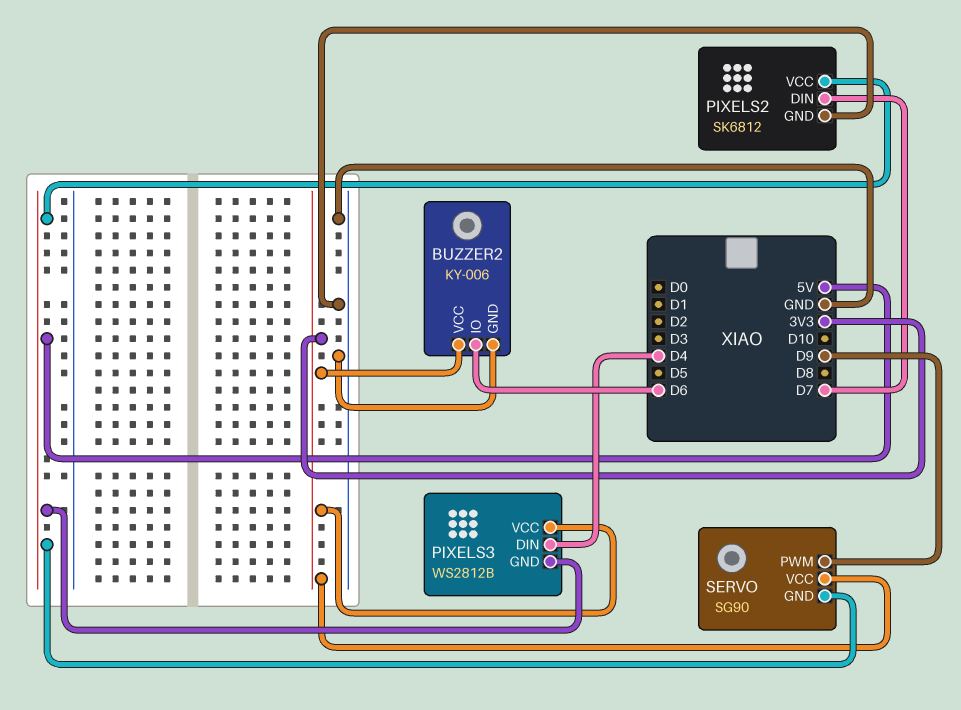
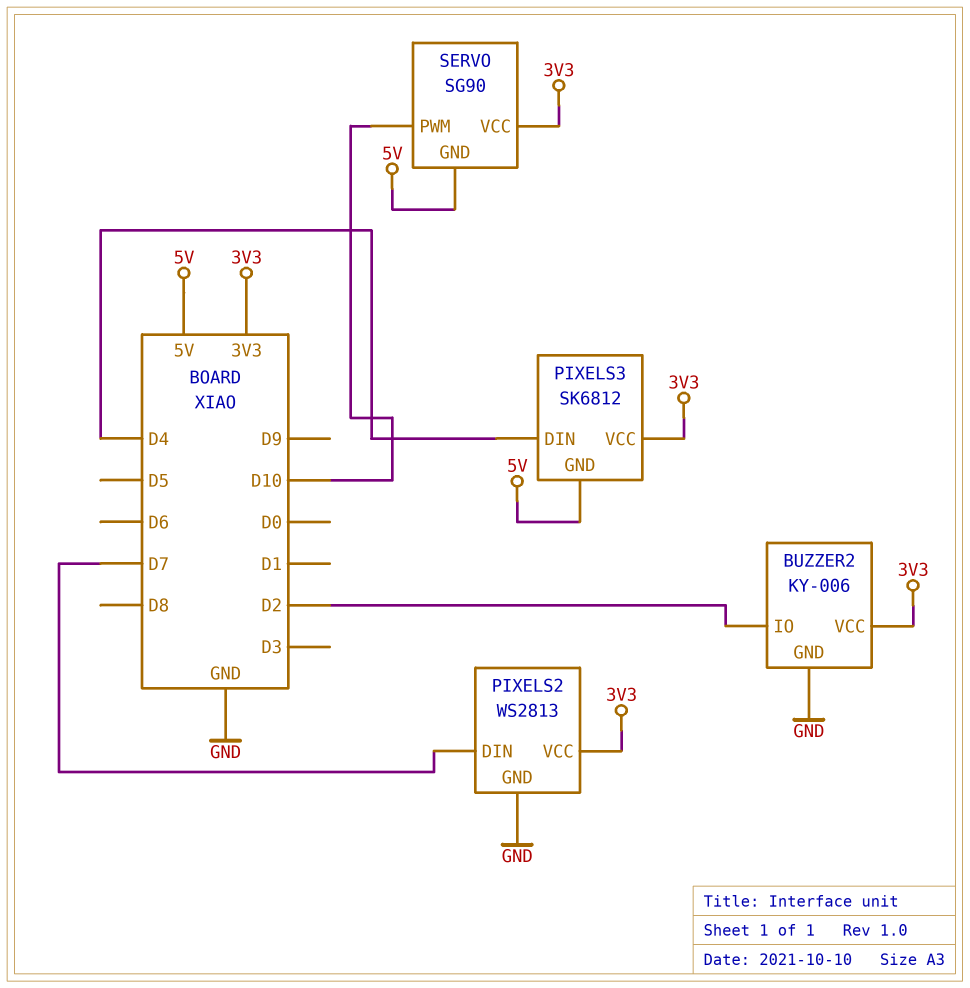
BUZZER2 pin IO: D6 -> D2
PIXELS2: SK6812 -> WS2813
PIXELS2 pin VCC: 5V -> 3V3
PIXELS3: WS2812B -> SK6812
SERVO pin PWM: D9 -> D10

